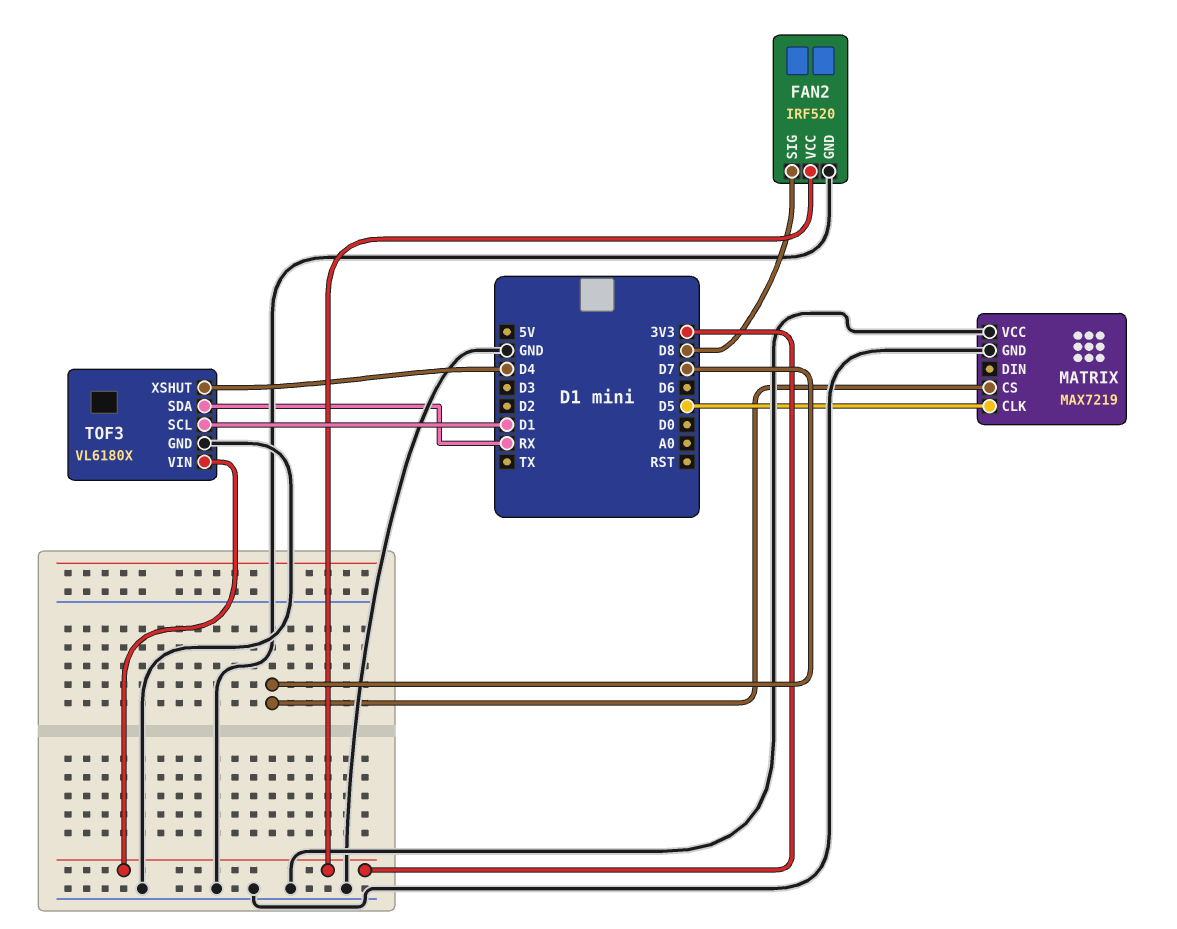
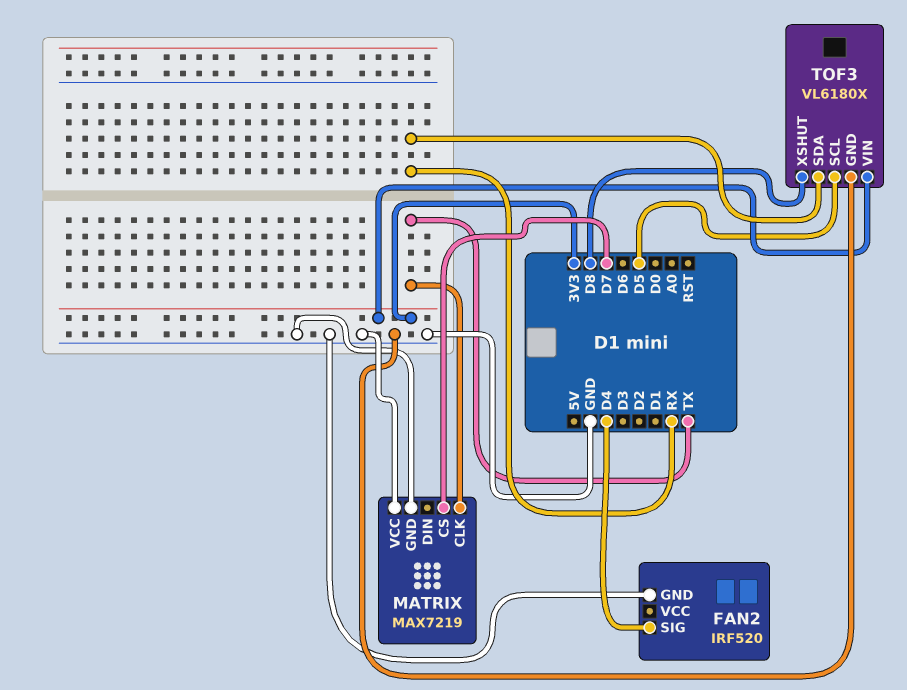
FAN2 pin SIG: D8 -> D4
FAN2 pin VCC: 3V3 -> none
MATRIX pin CLK: D5 -> TX
TOF3 pin SCL: D1 -> D5
TOF3 pin XSHUT: D4 -> D8

